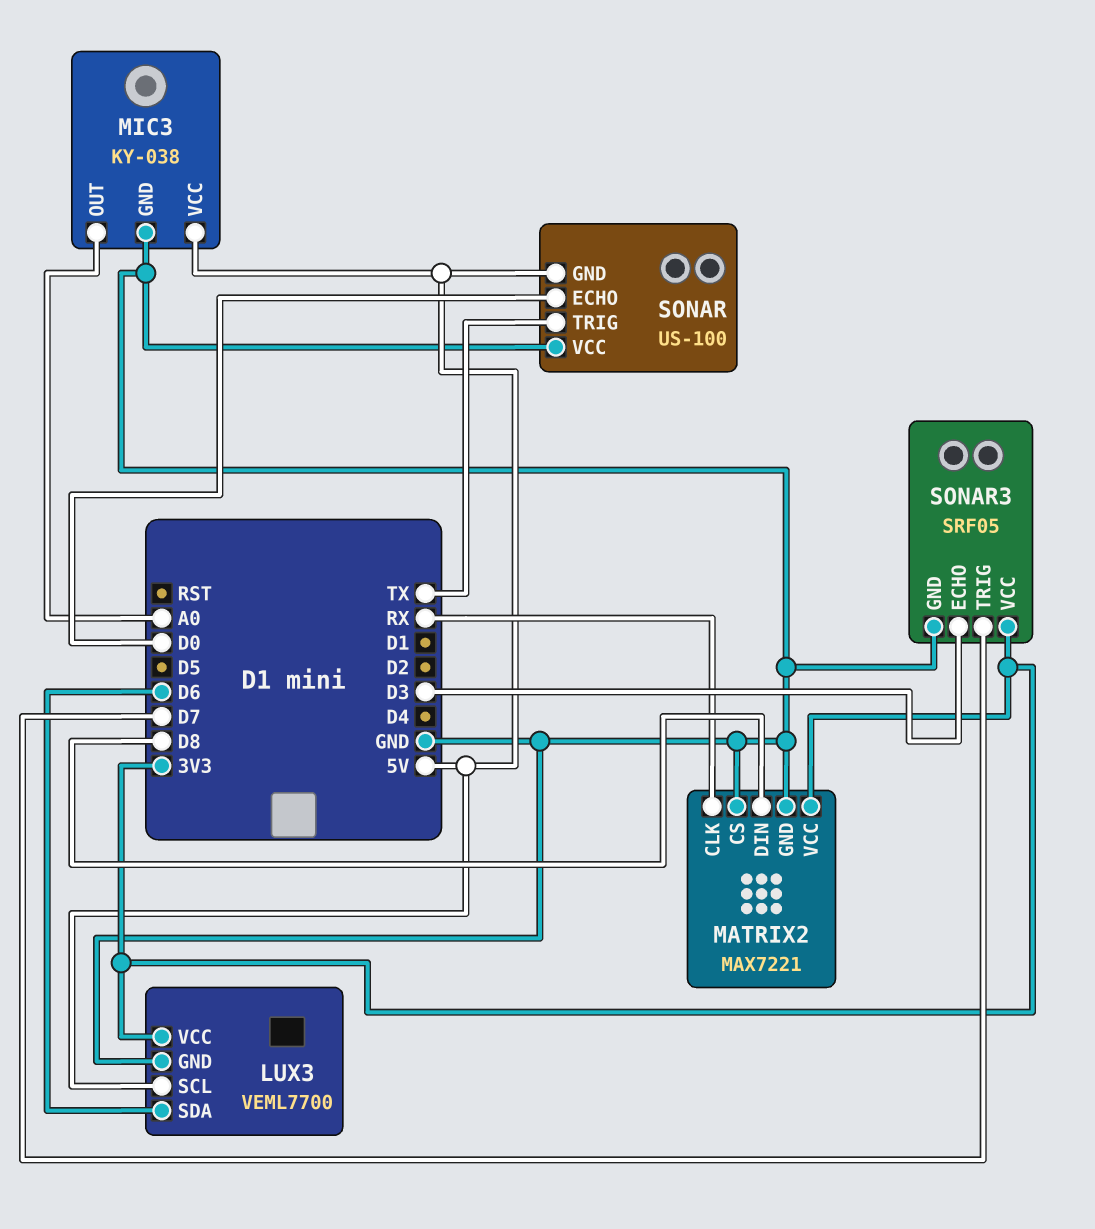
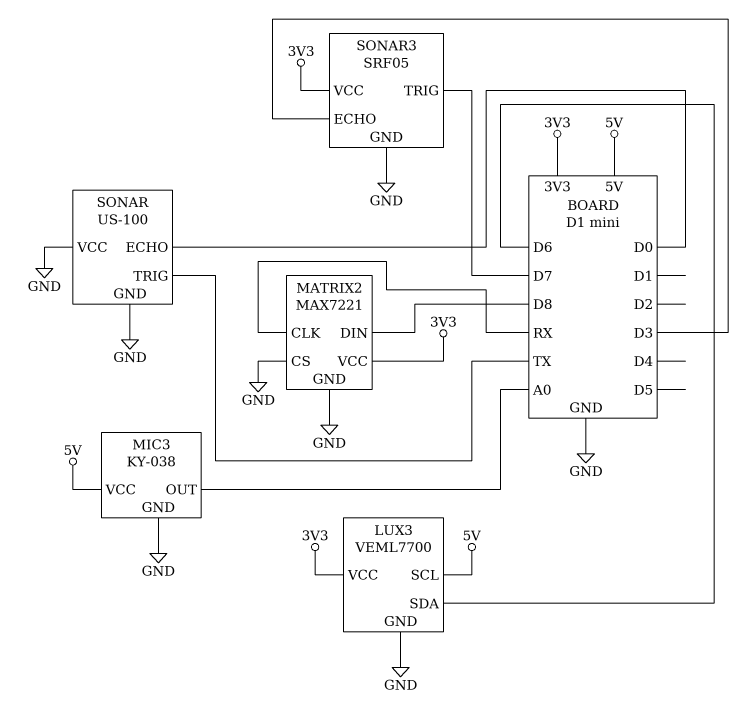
SONAR pin GND: 5V -> GND

